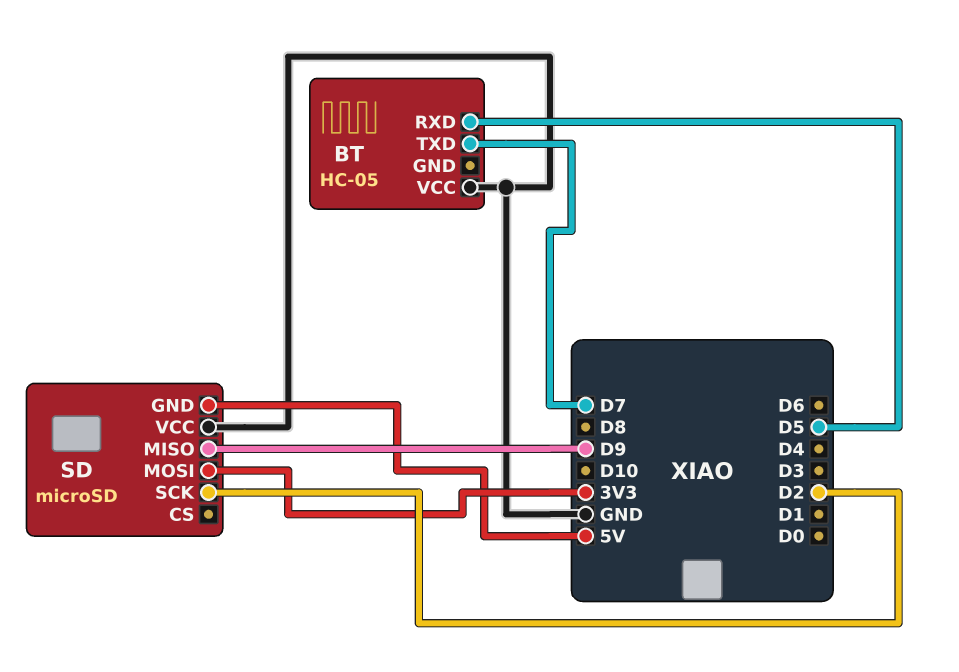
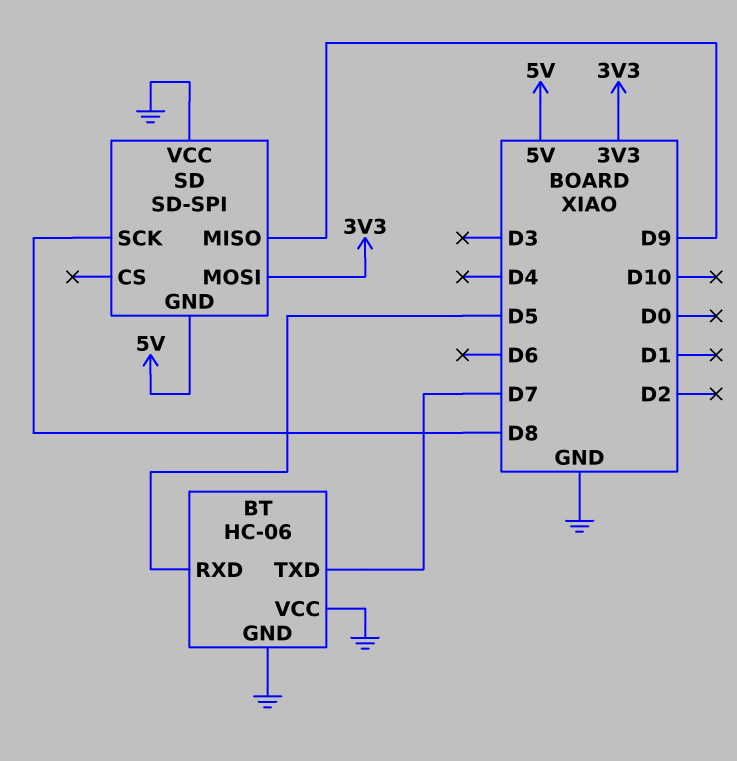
BT: HC-05 -> HC-06
BT pin GND: none -> GND
SD: microSD -> SD-SPI
SD pin SCK: D2 -> D8

